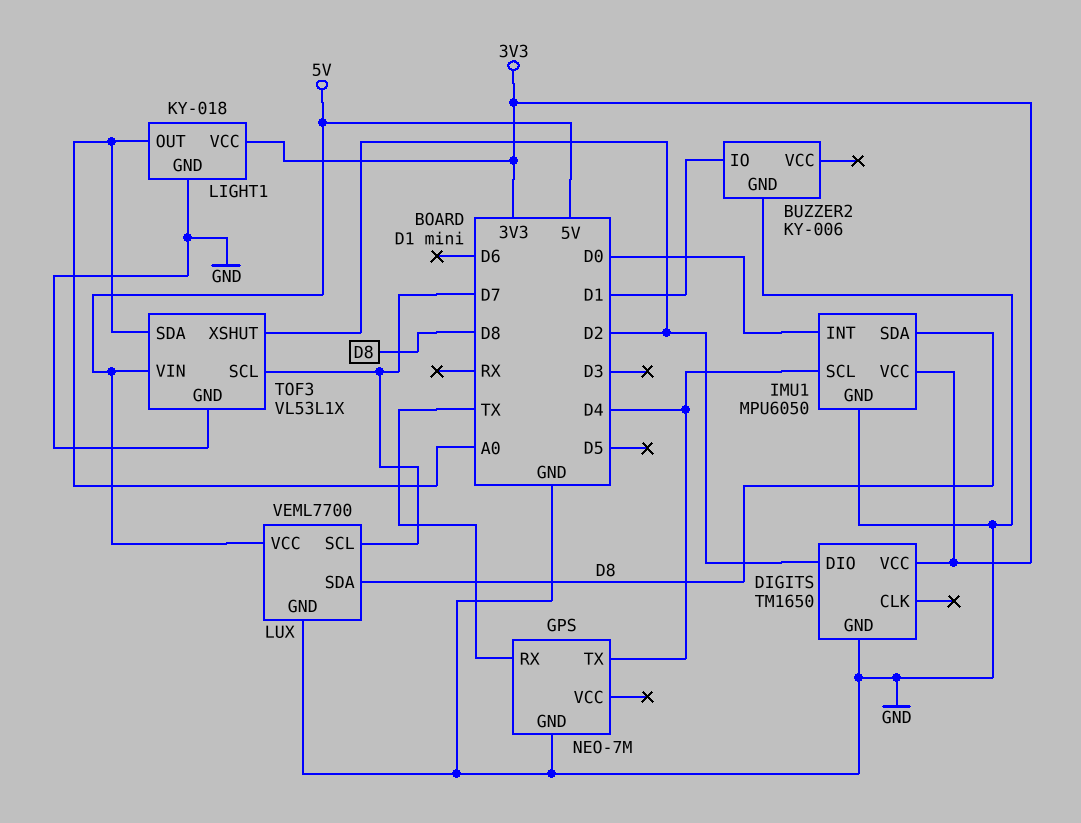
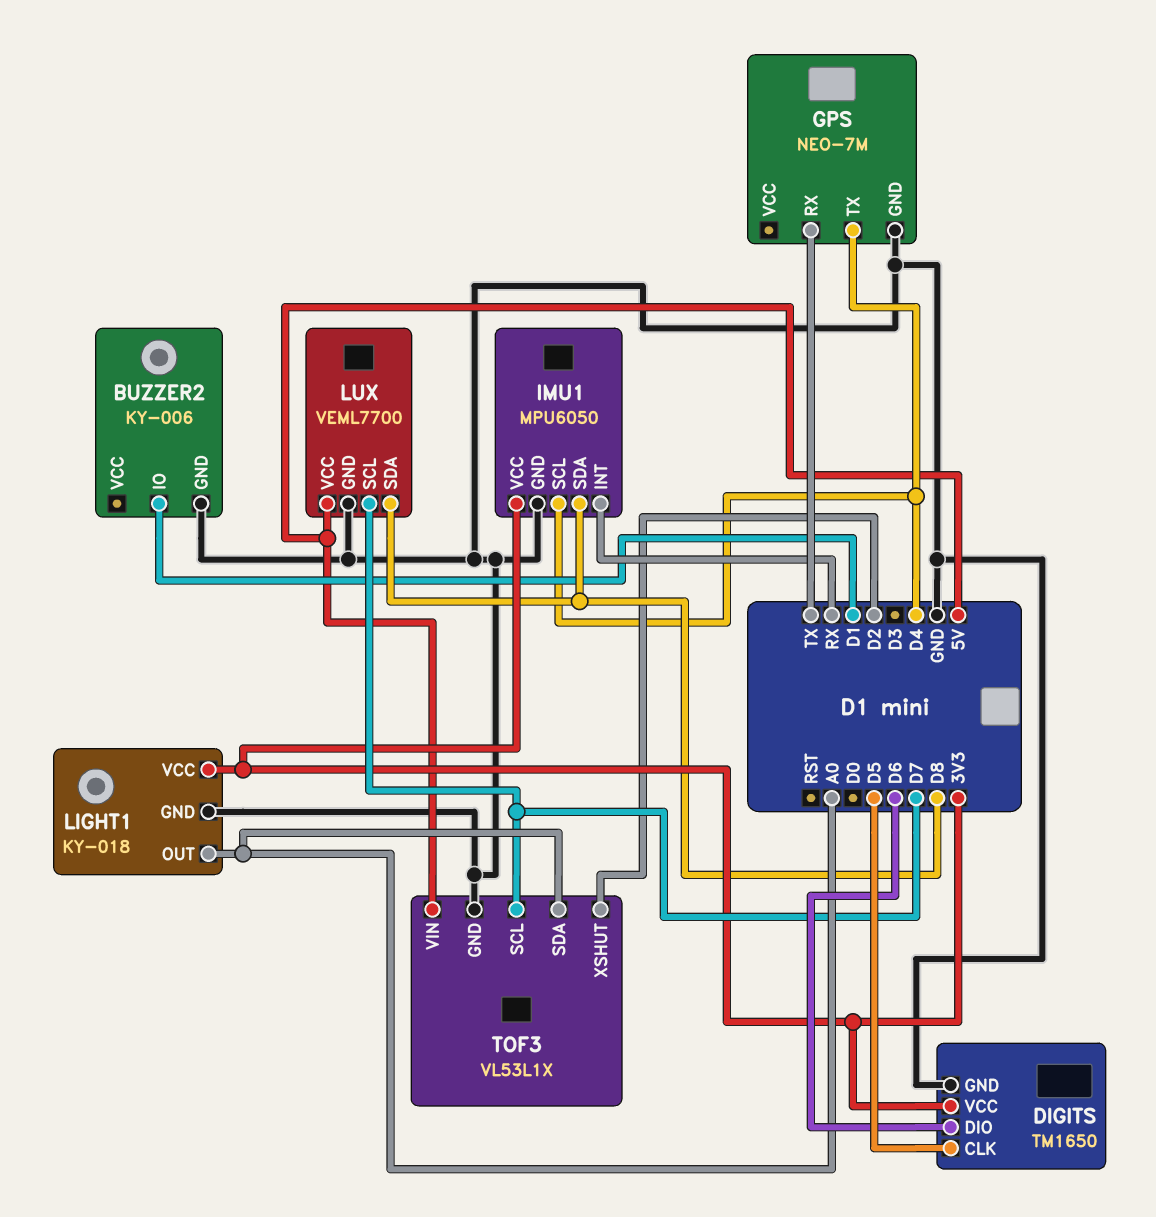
DIGITS pin CLK: none -> D5
DIGITS pin DIO: D2 -> D6
IMU1 pin INT: D0 -> RX

